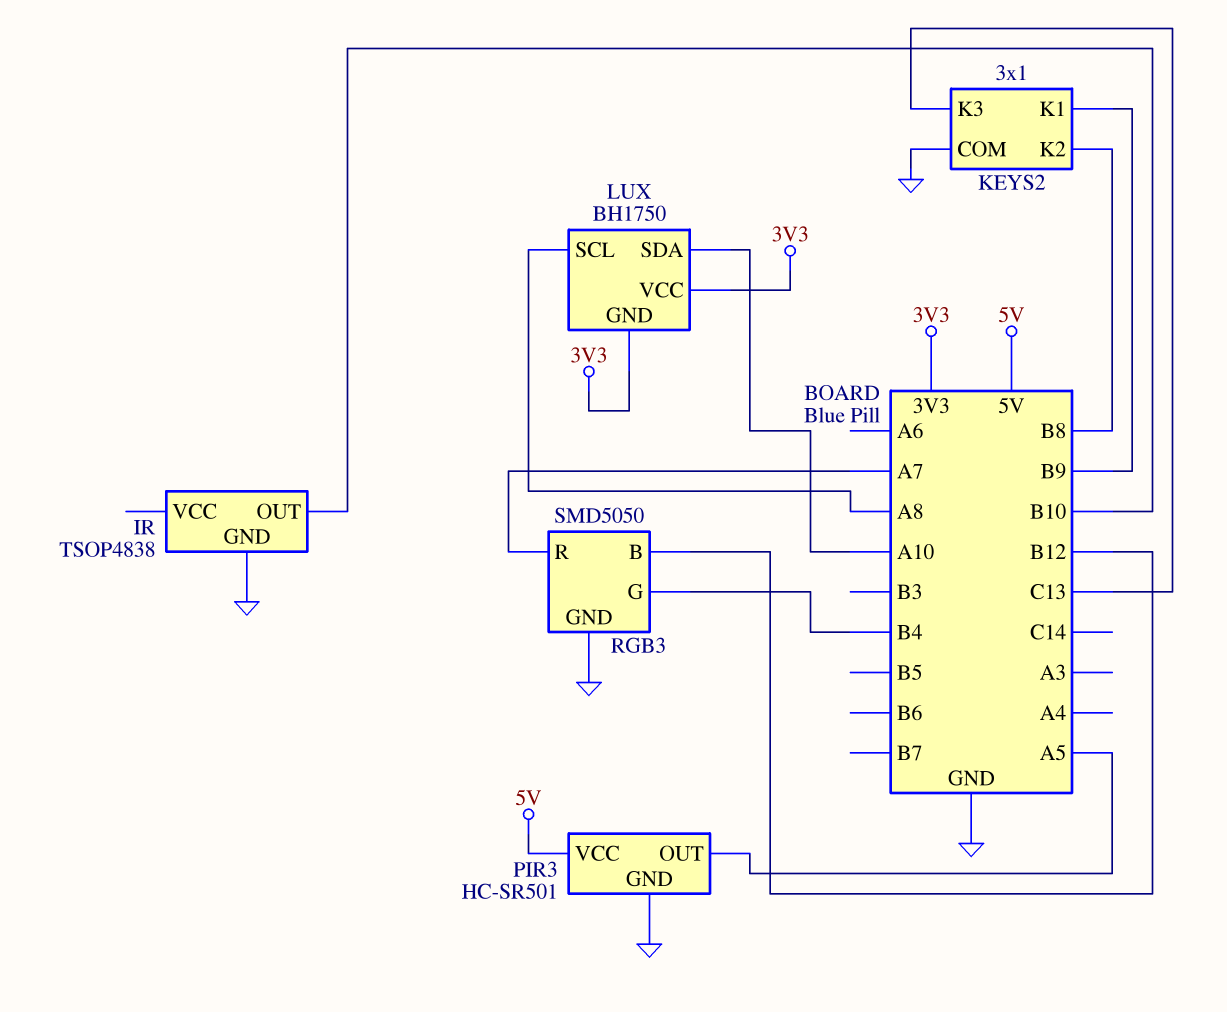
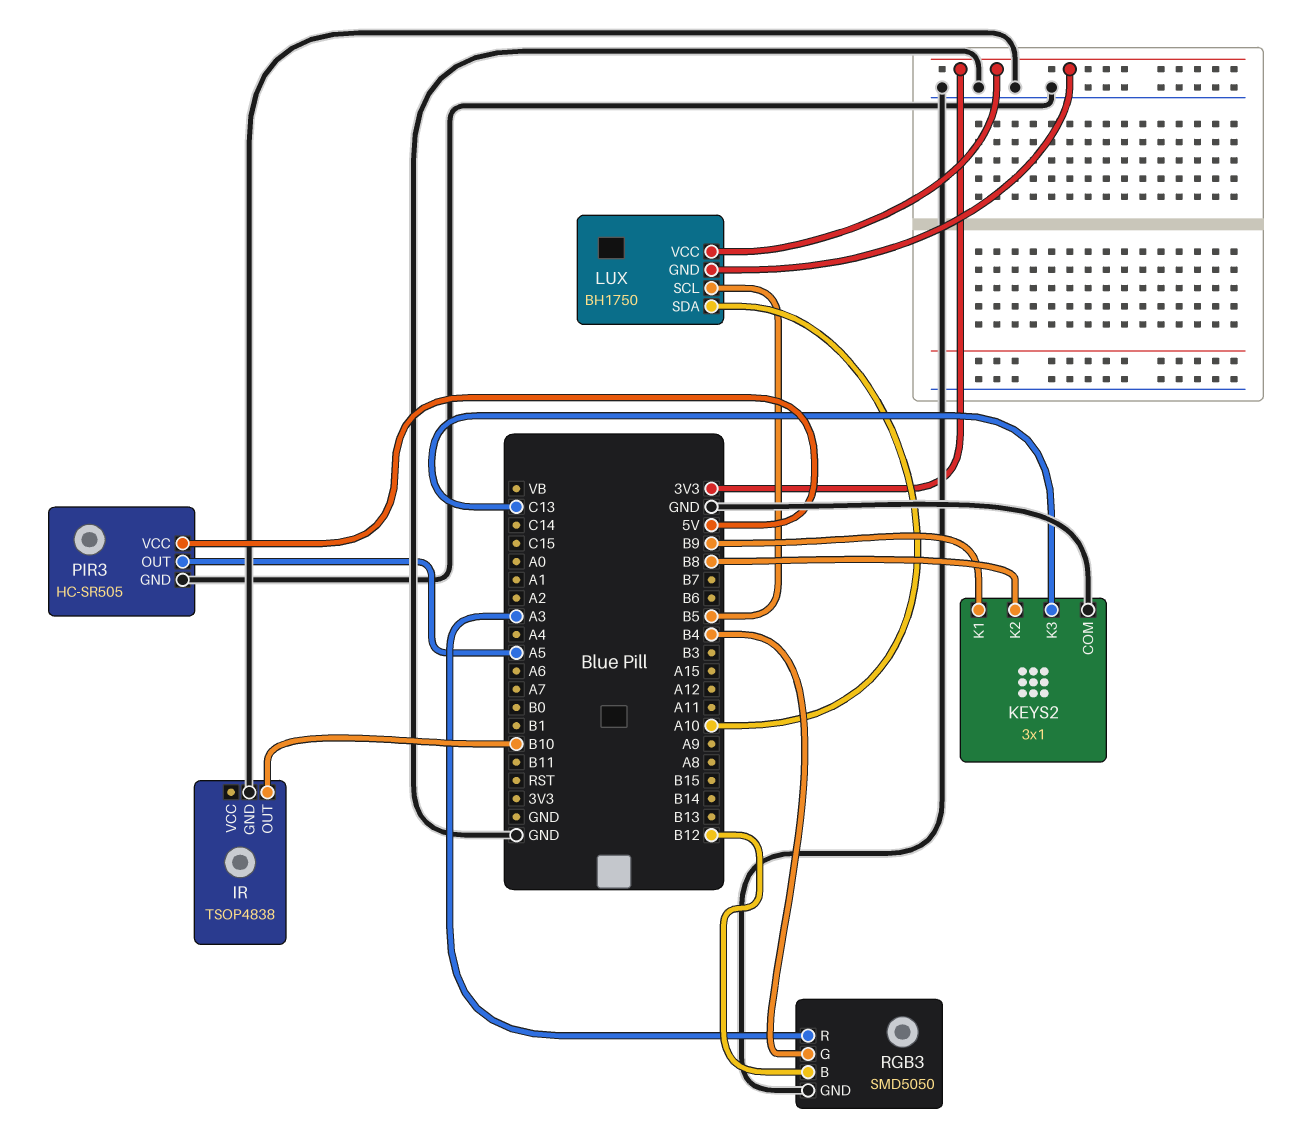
LUX pin SCL: A8 -> B5
PIR3: HC-SR501 -> HC-SR505
RGB3 pin R: A7 -> A3

